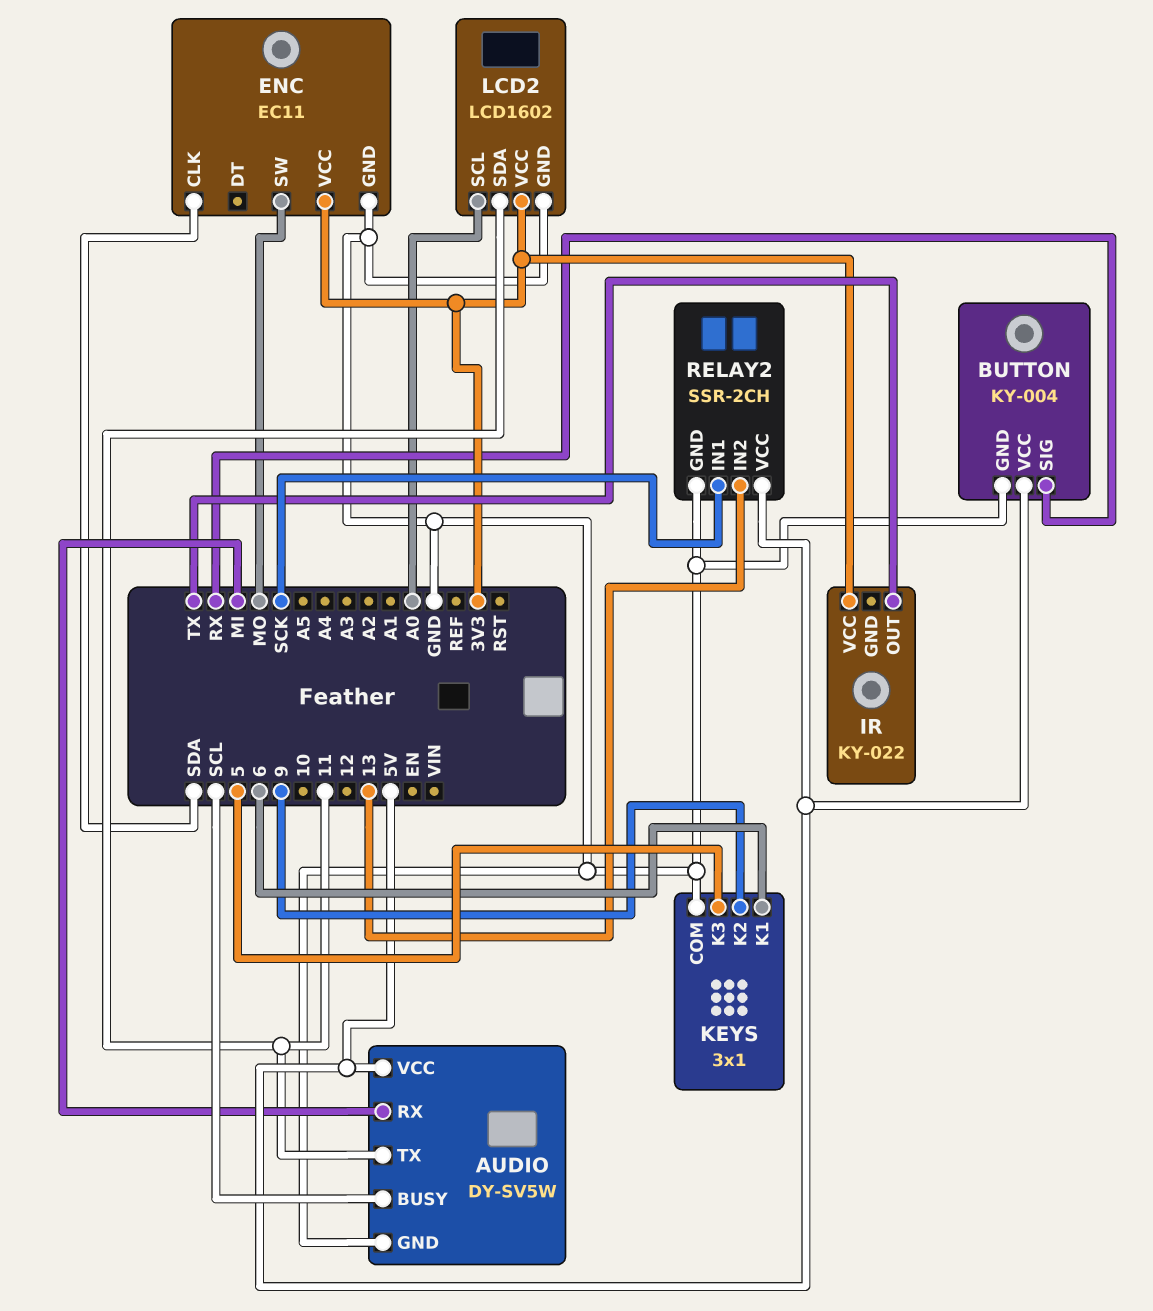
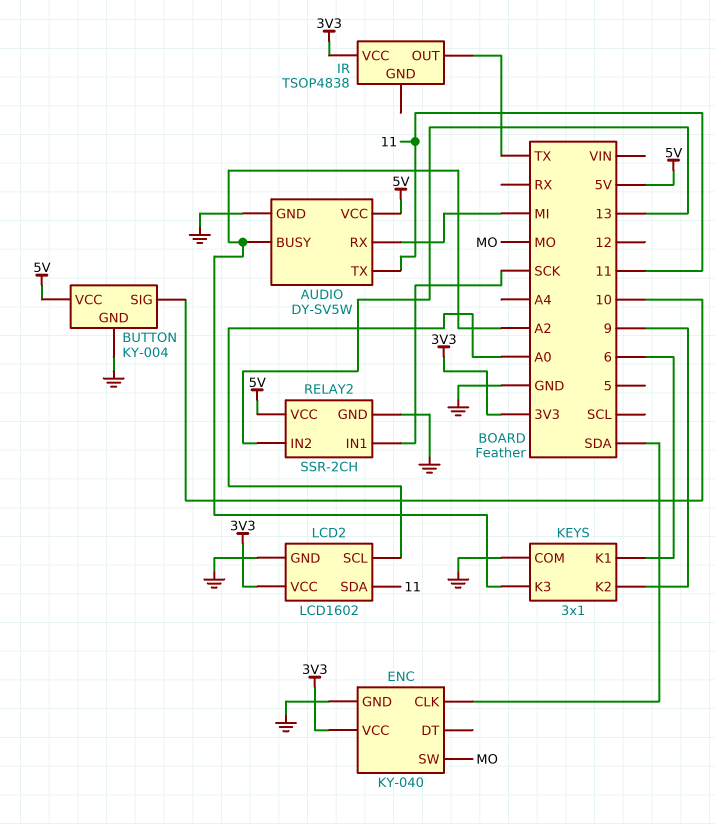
AUDIO pin BUSY: SCL -> A2
BUTTON pin SIG: RX -> 10
ENC: EC11 -> KY-040
IR: KY-022 -> TSOP4838
KEYS pin K3: 5 -> A2

